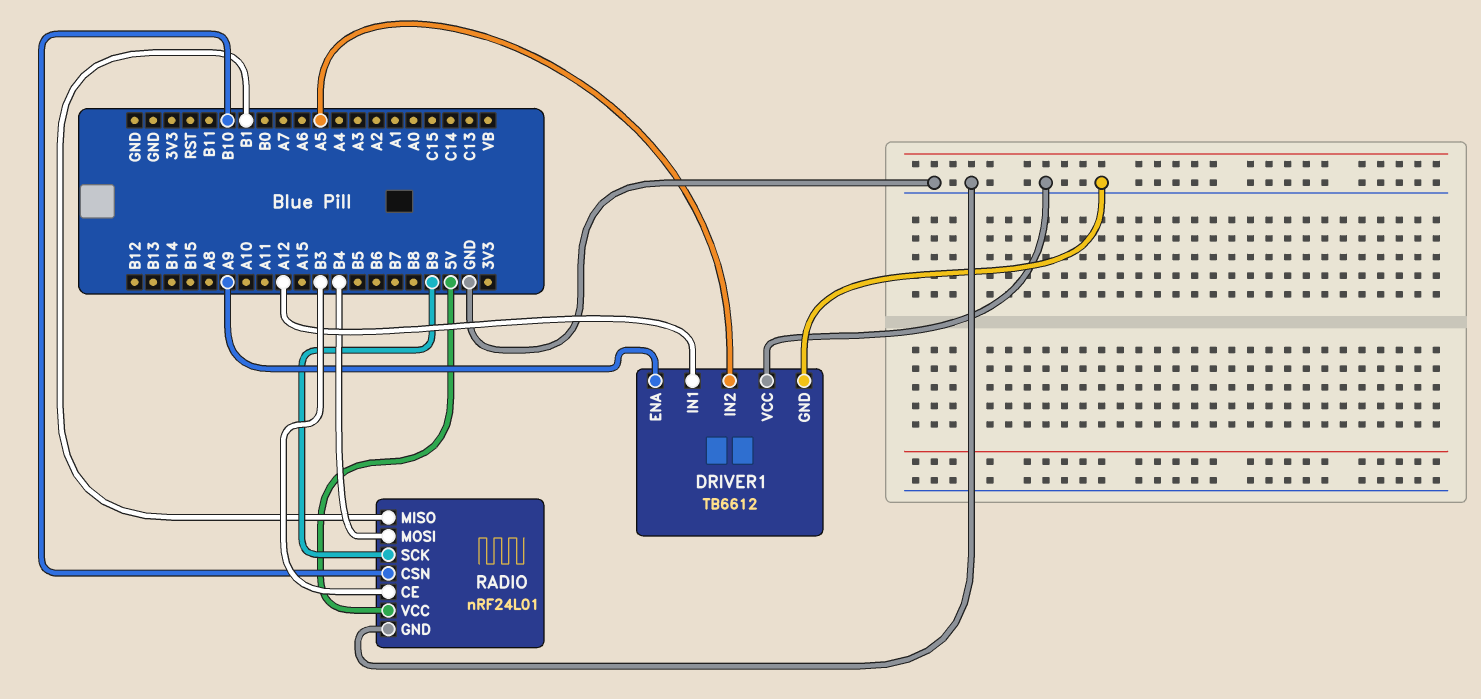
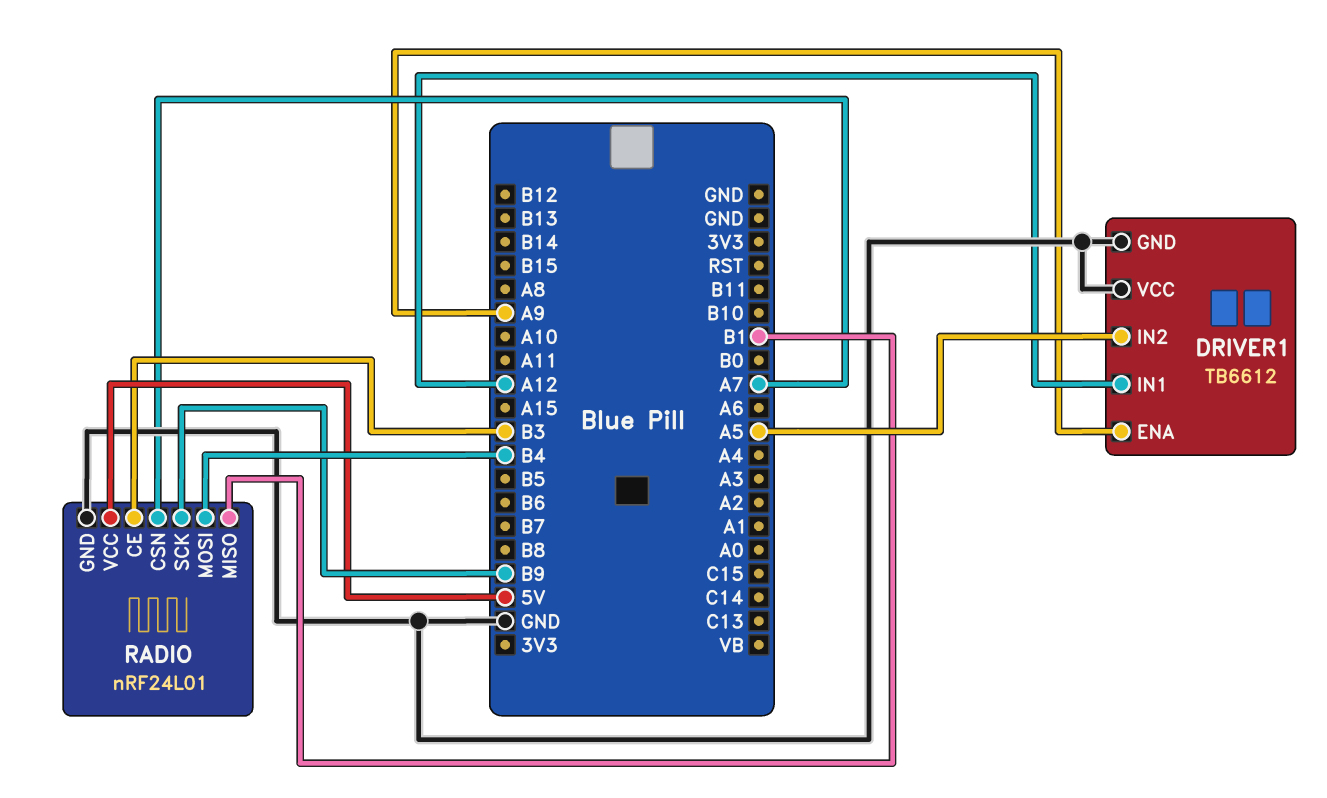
RADIO pin CSN: B10 -> A7

